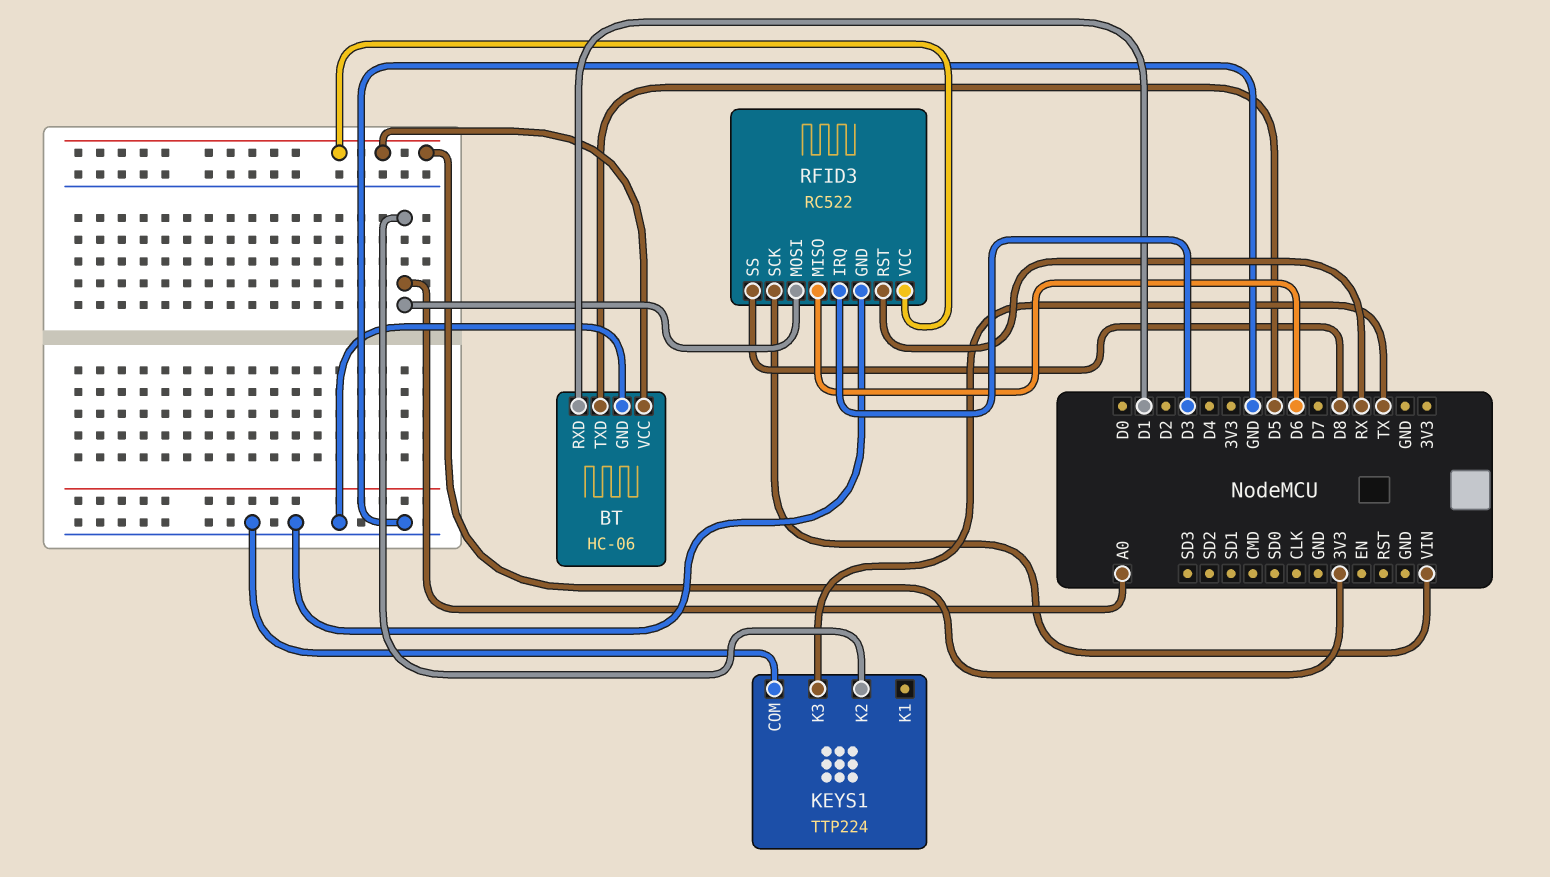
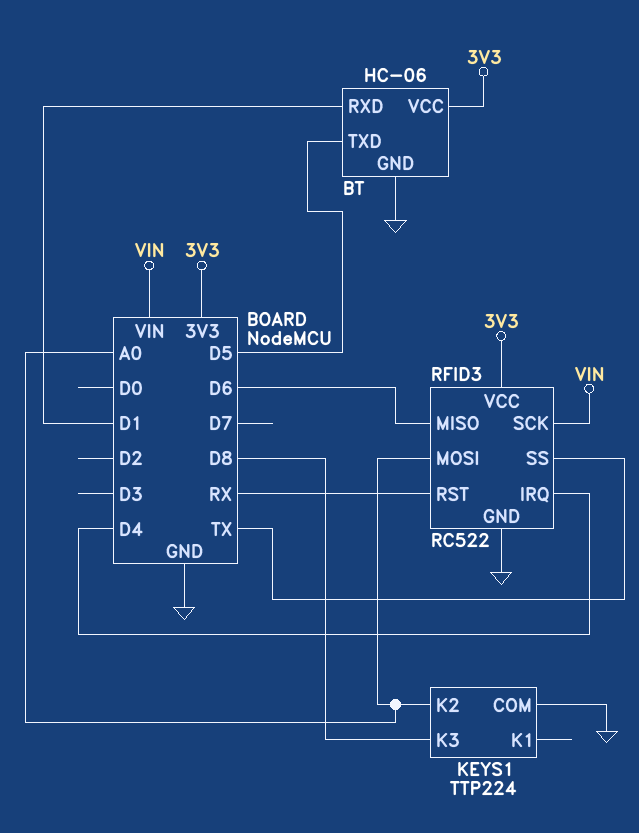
KEYS1 pin K3: TX -> D8
RFID3 pin IRQ: D3 -> D4
RFID3 pin SS: D8 -> TX

